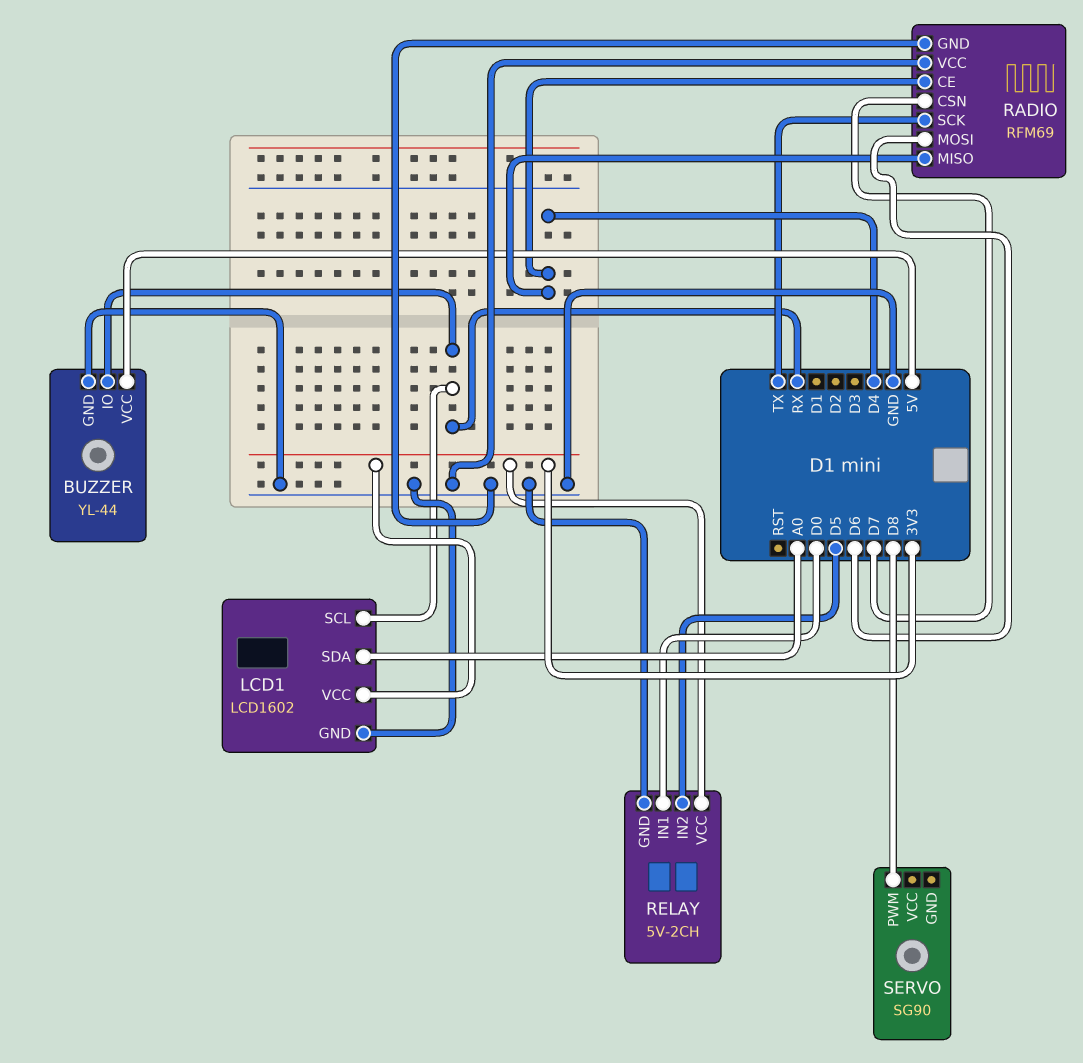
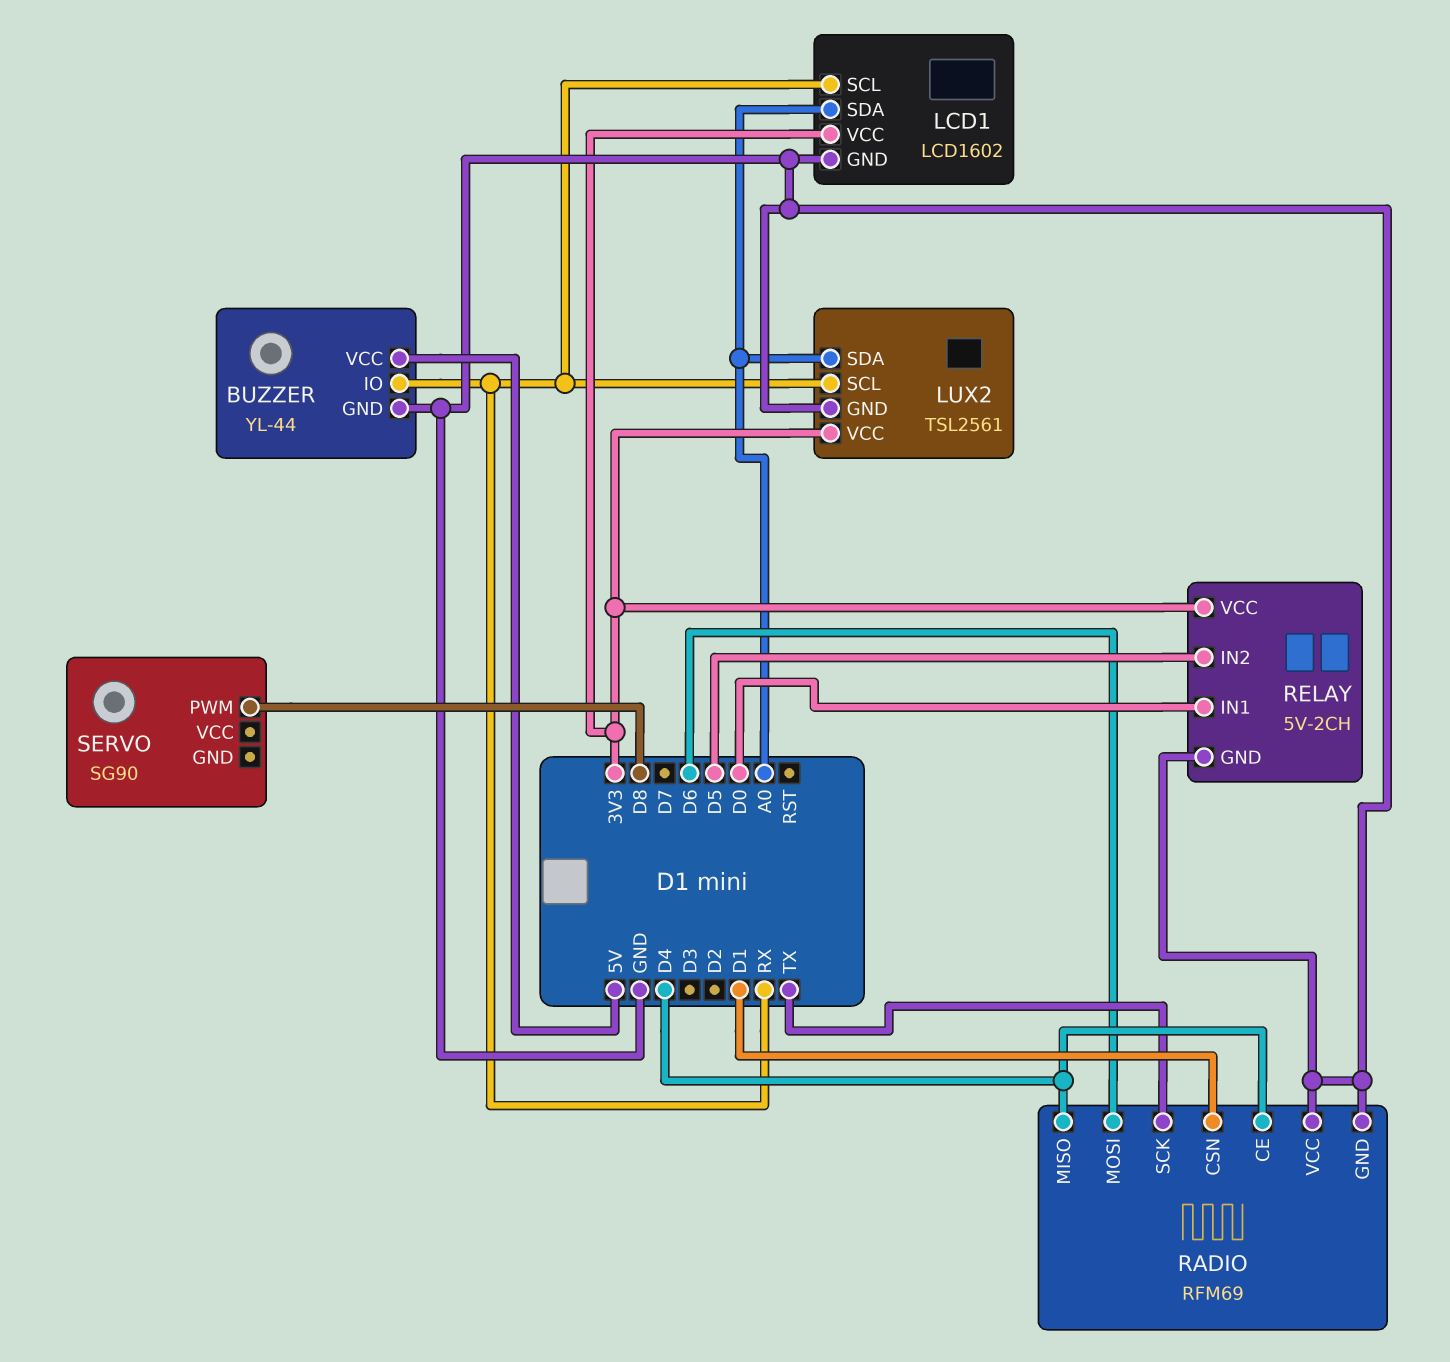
LUX2: none -> TSL2561
LUX2 pin GND: none -> GND
LUX2 pin SCL: none -> RX
LUX2 pin SDA: none -> A0
LUX2 pin VCC: none -> 3V3
RADIO pin CSN: D7 -> D1

